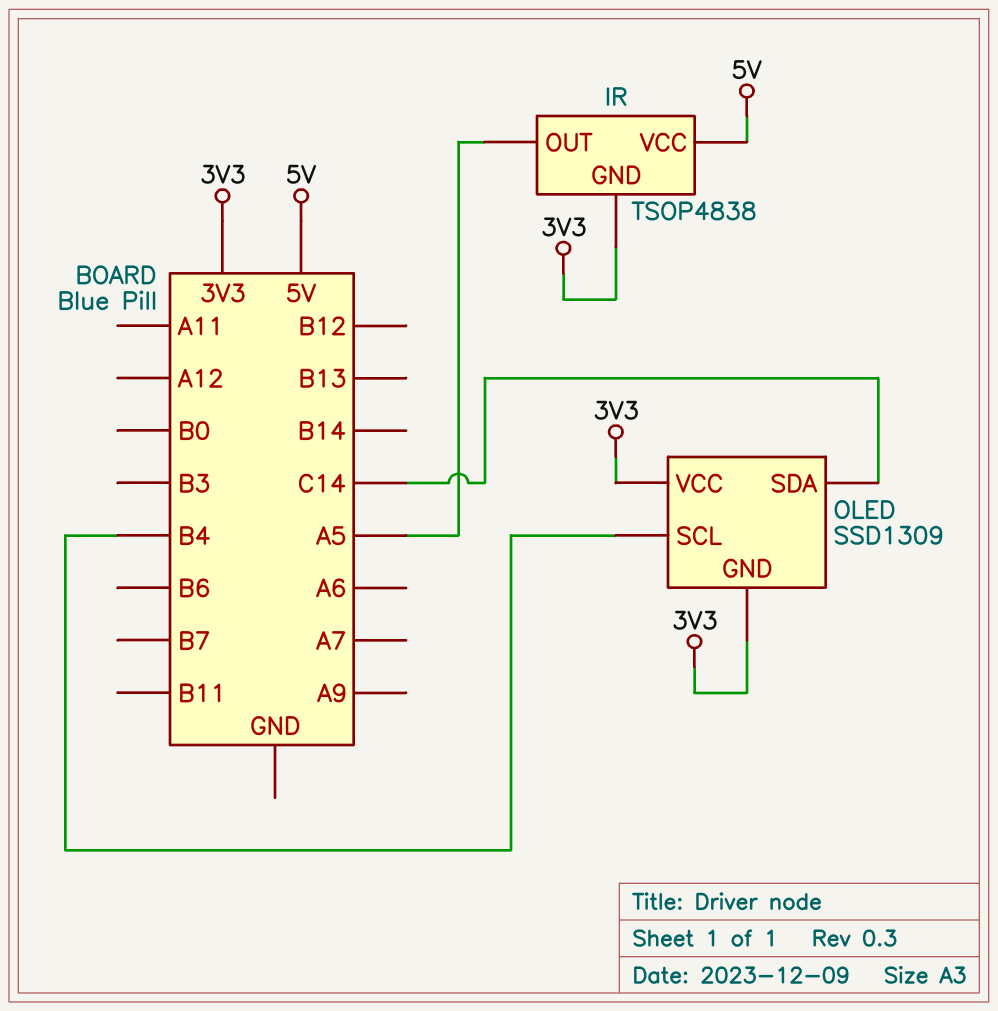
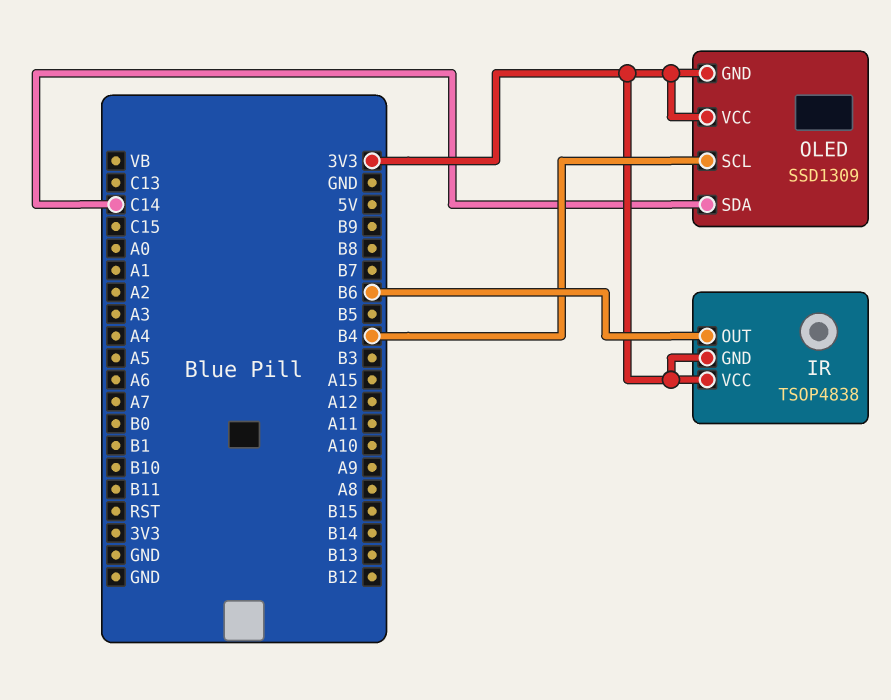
IR pin OUT: A5 -> B6
IR pin VCC: 5V -> 3V3

